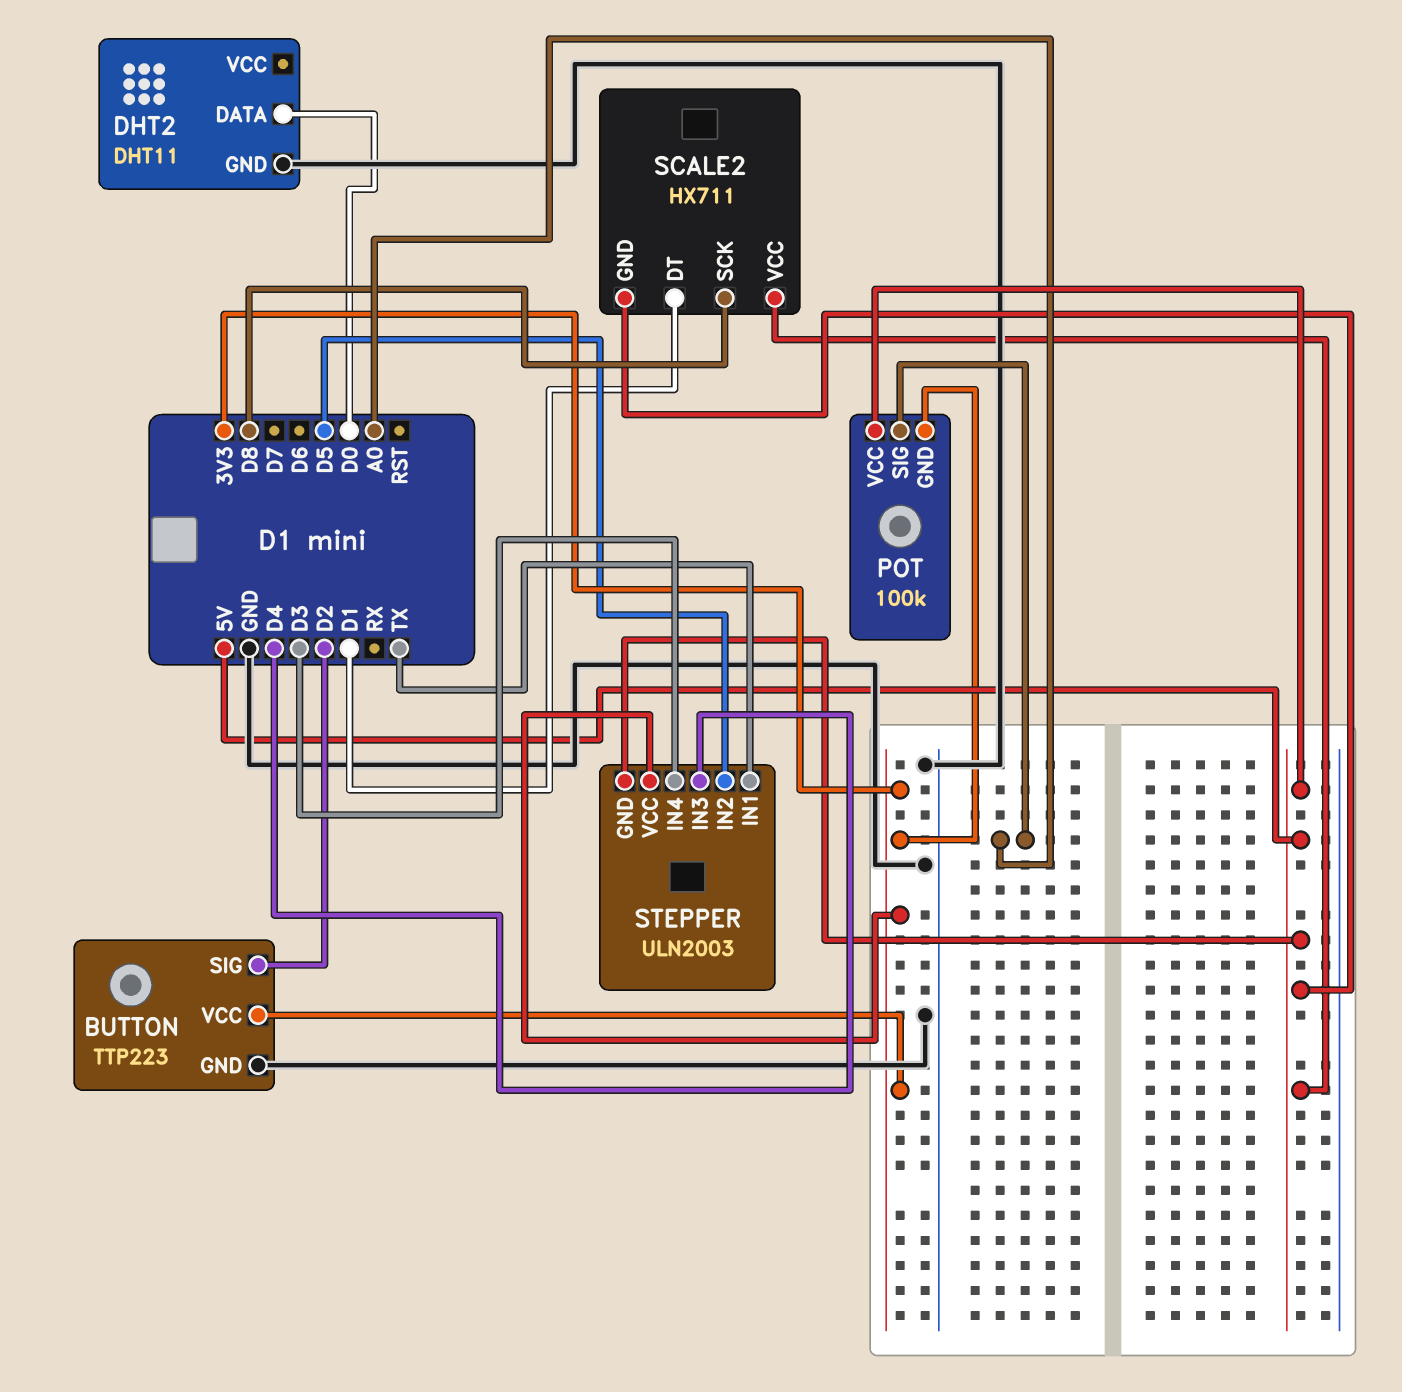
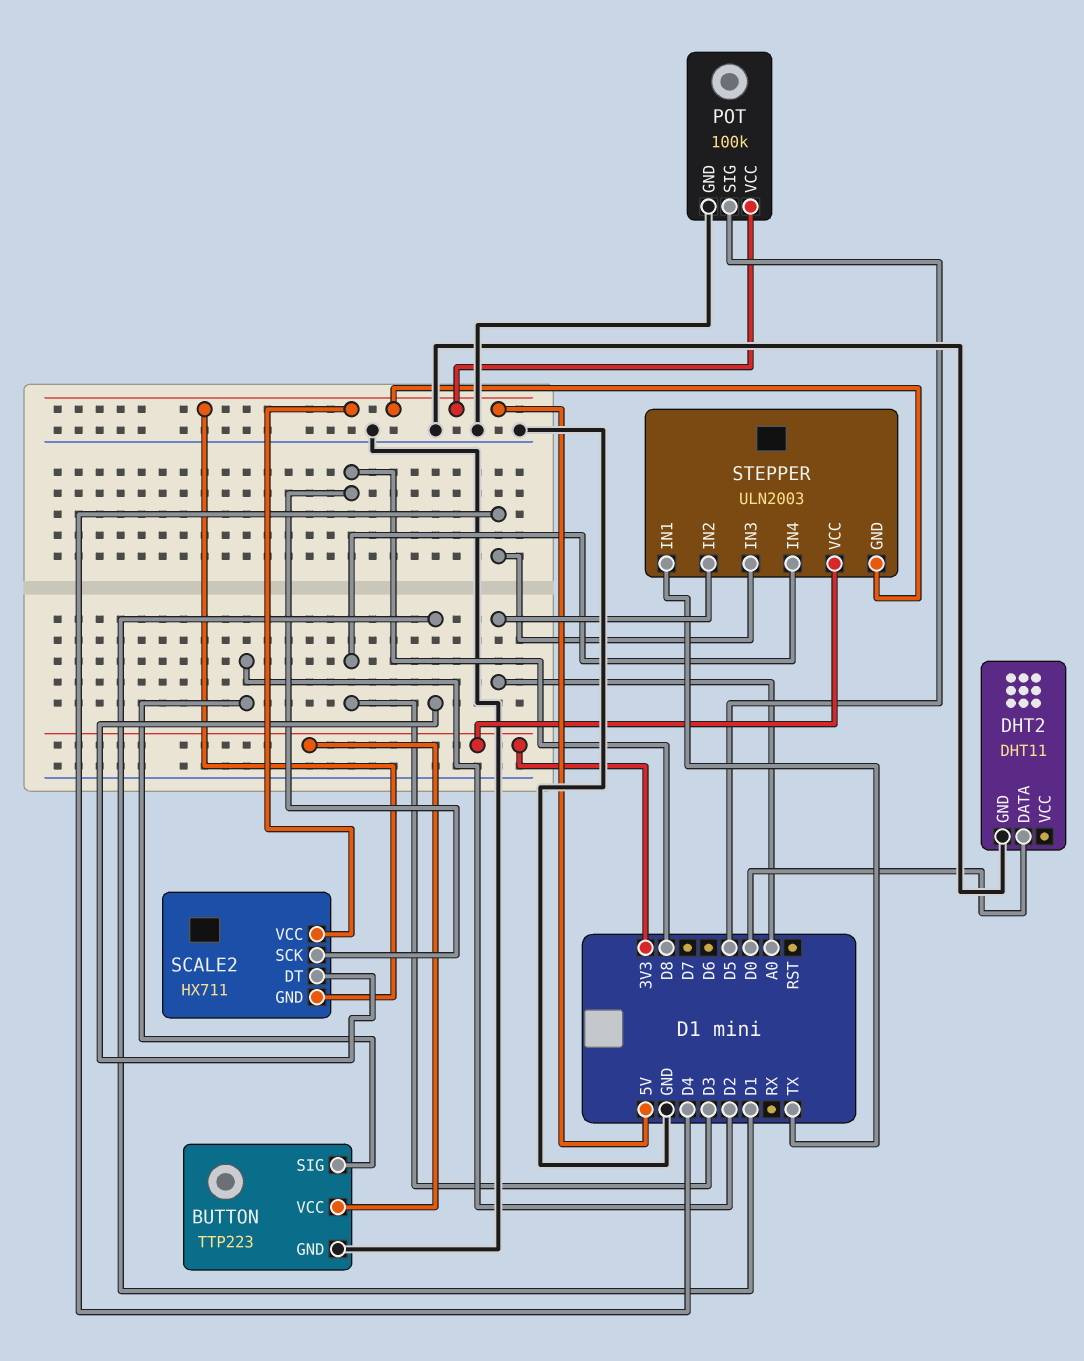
POT pin GND: 3V3 -> GND
POT pin SIG: A0 -> D5
STEPPER pin IN2: D5 -> A0

